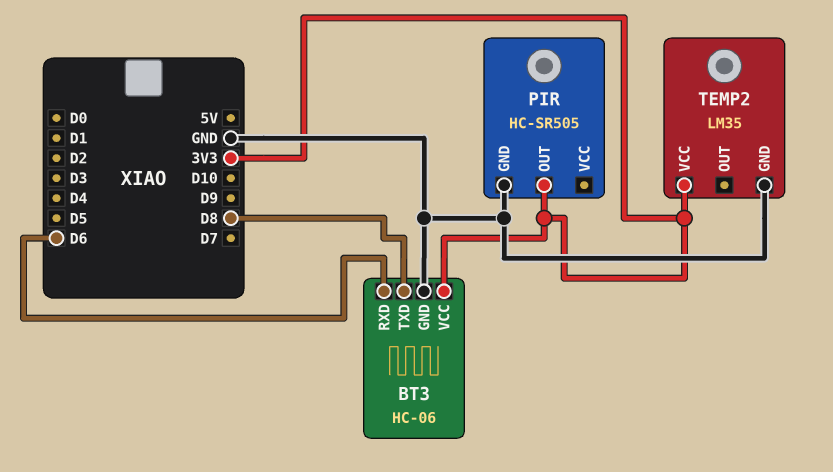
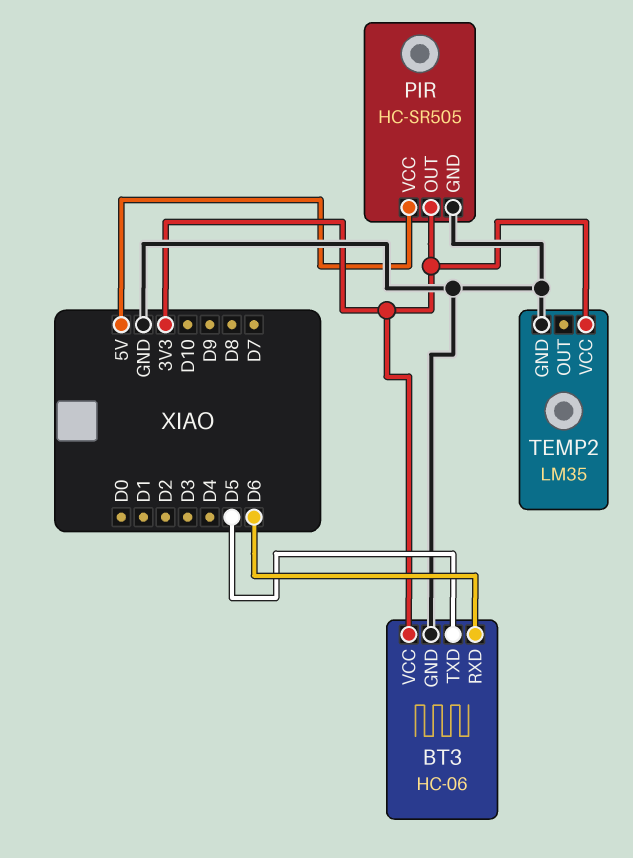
BT3 pin TXD: D8 -> D5
PIR pin VCC: none -> 5V

